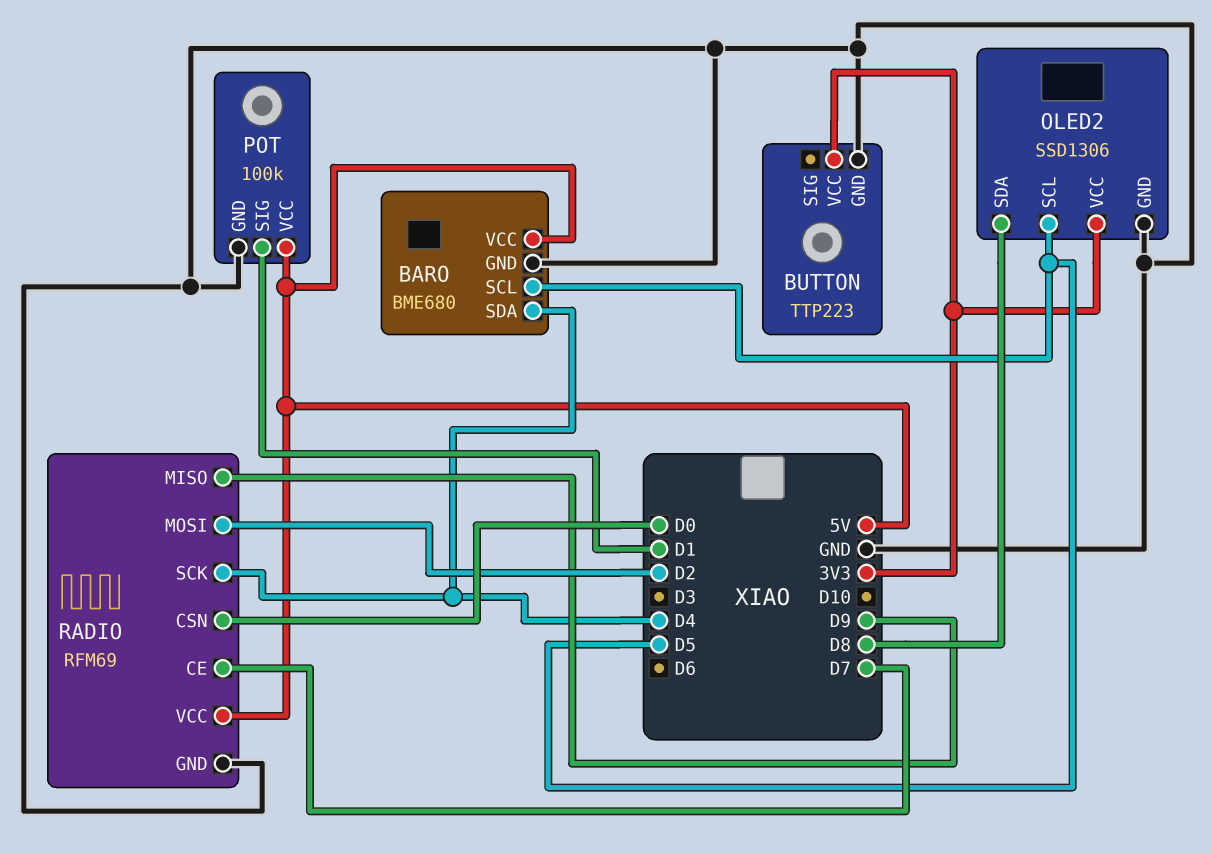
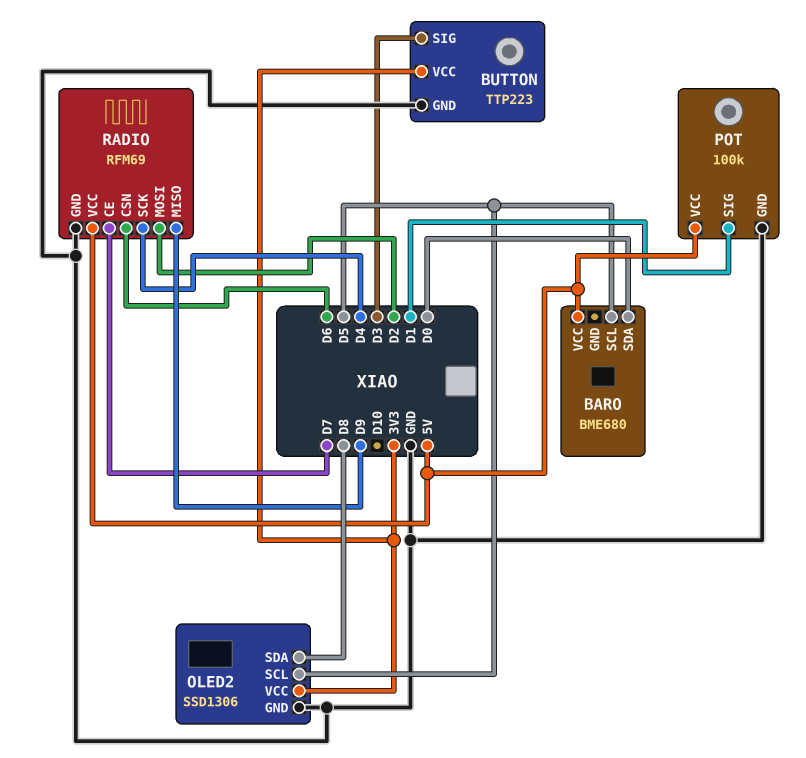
BARO pin GND: GND -> none
BARO pin SDA: D4 -> D0
BUTTON pin SIG: none -> D3
RADIO pin CSN: D0 -> D6

